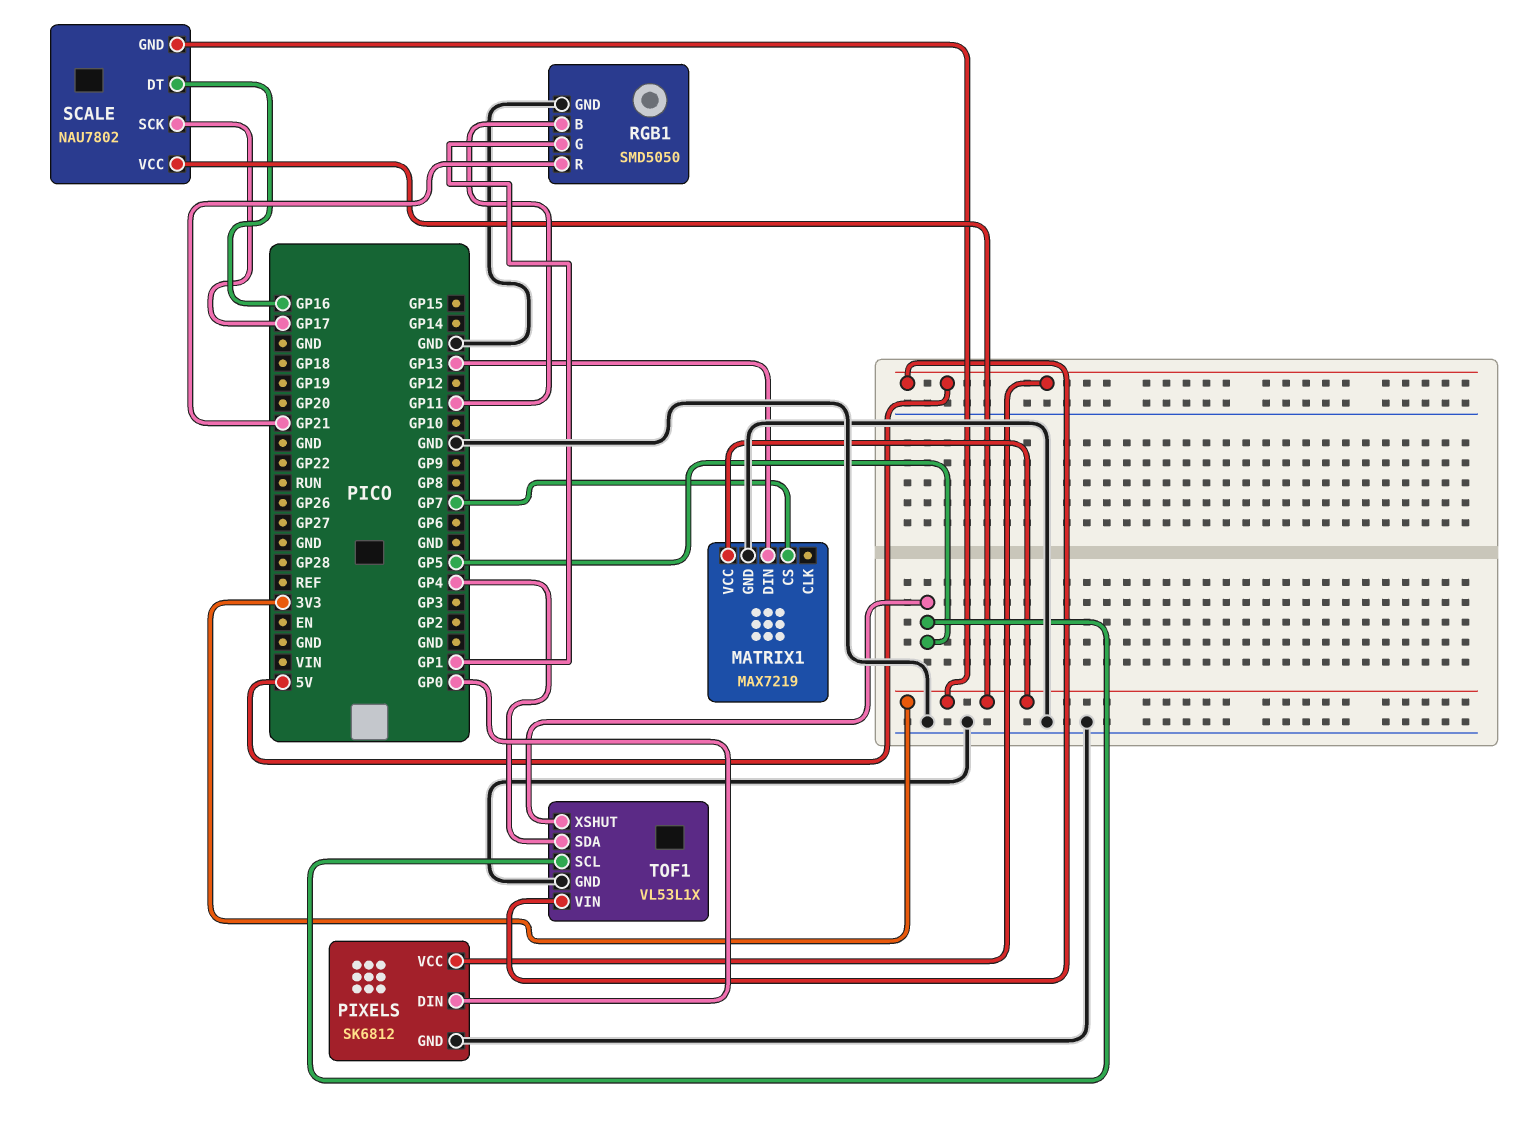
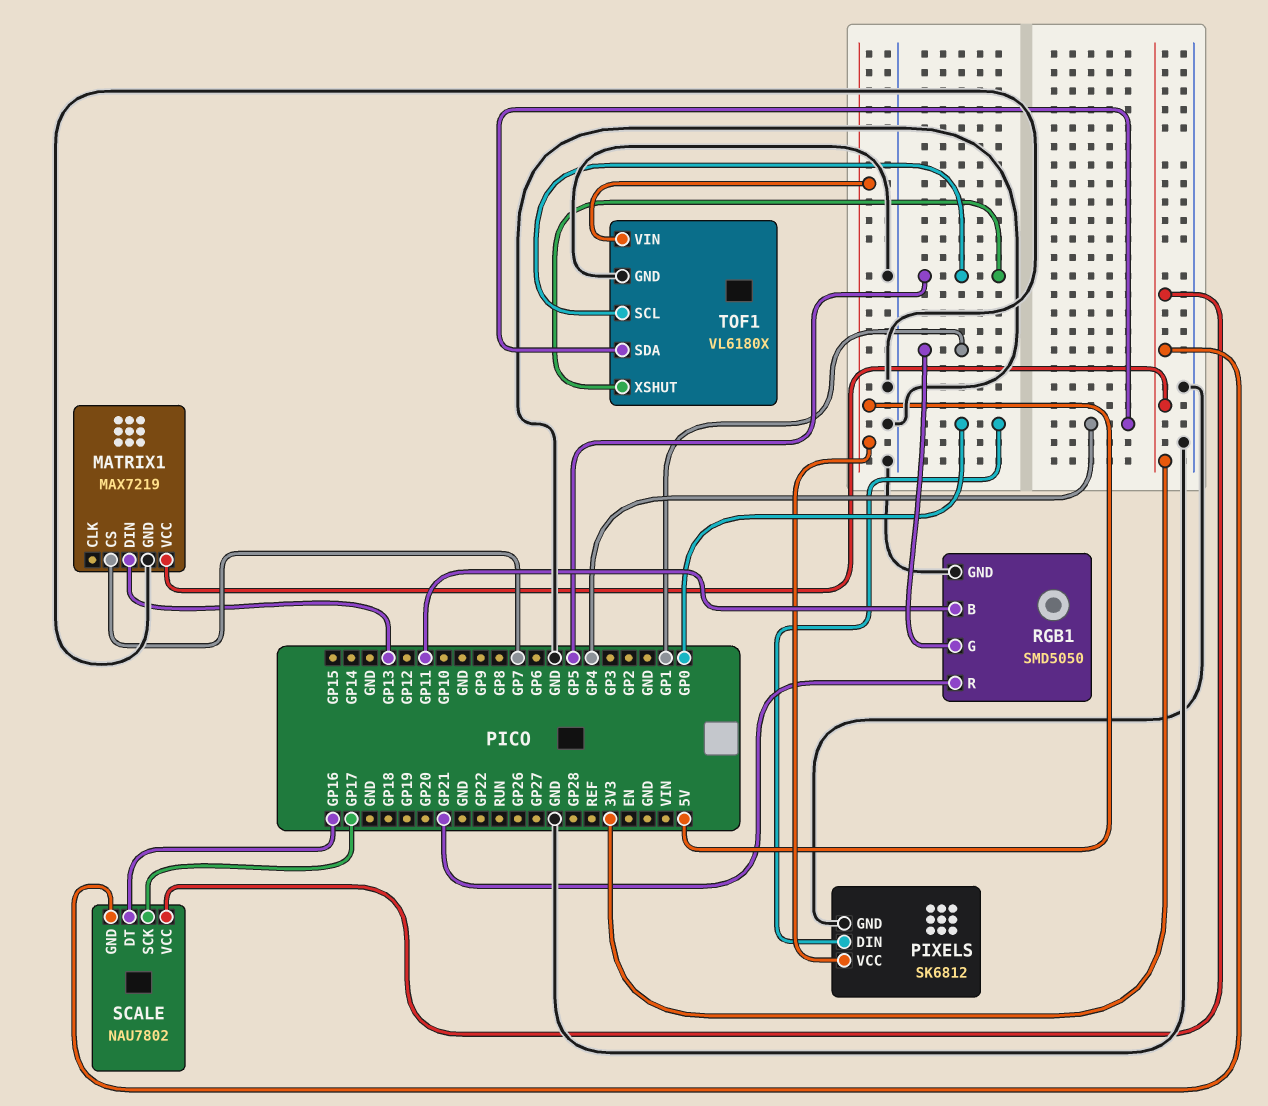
TOF1: VL53L1X -> VL6180X

